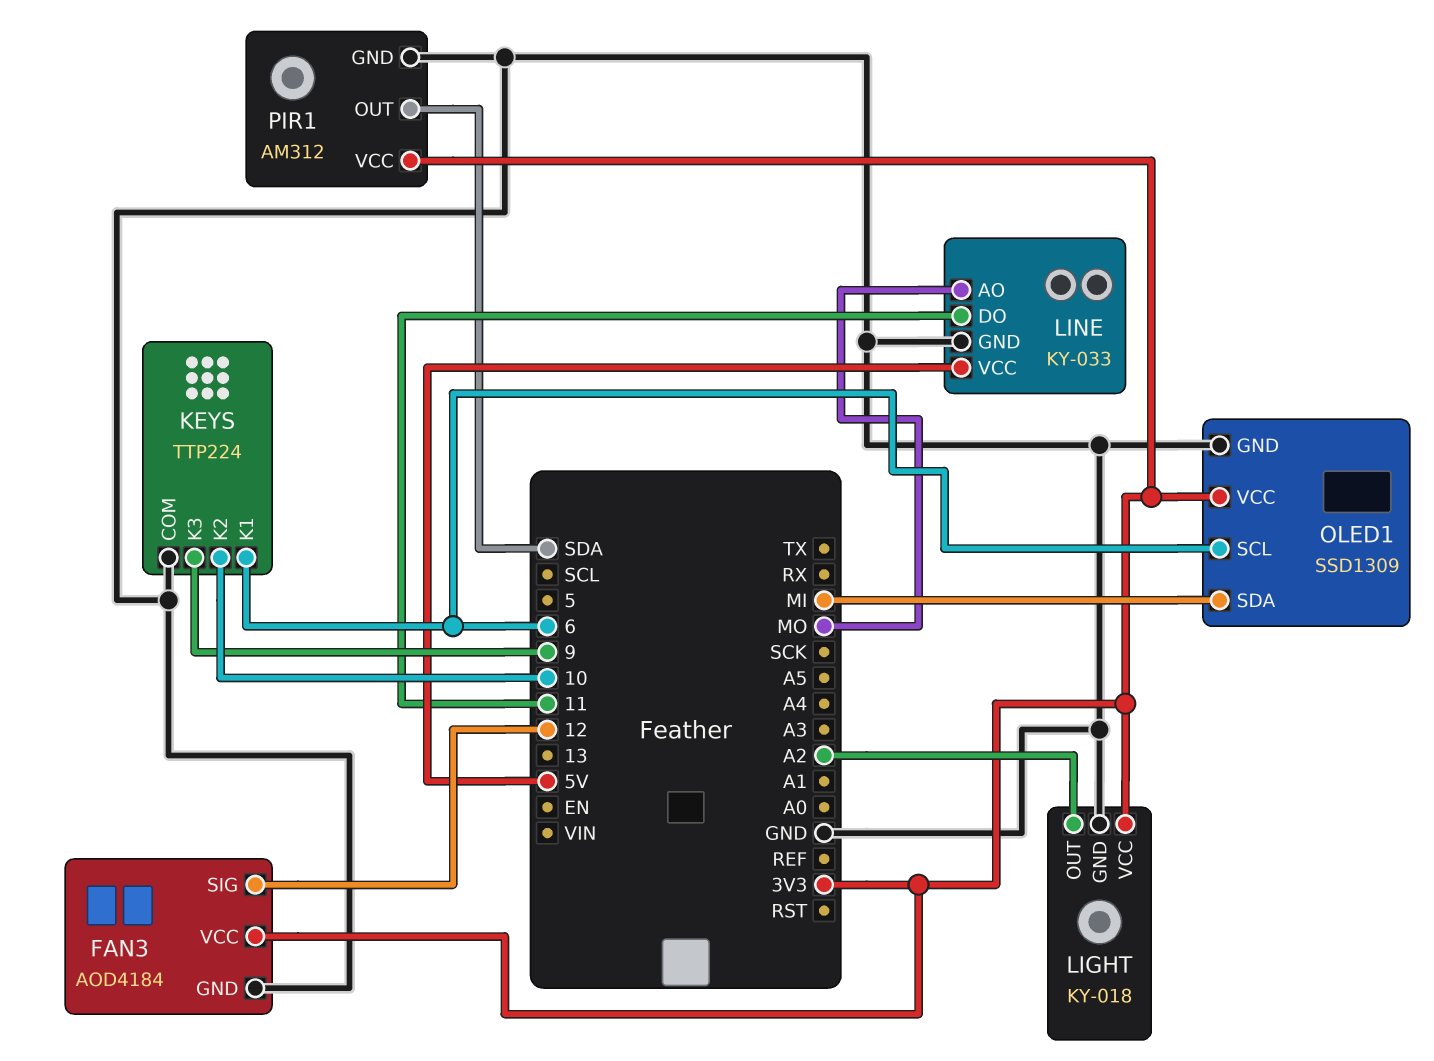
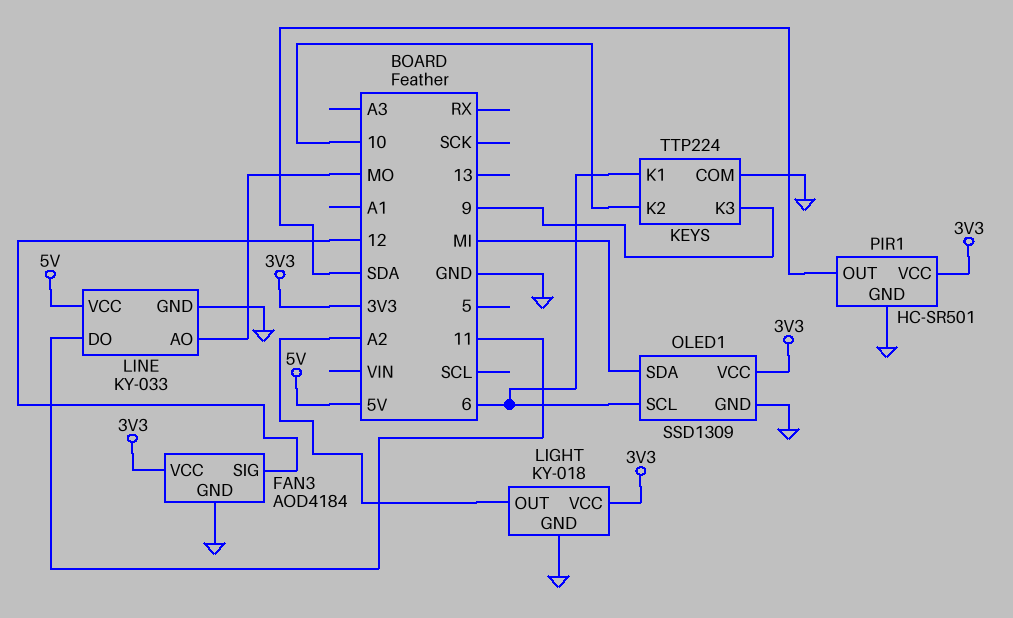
PIR1: AM312 -> HC-SR501

